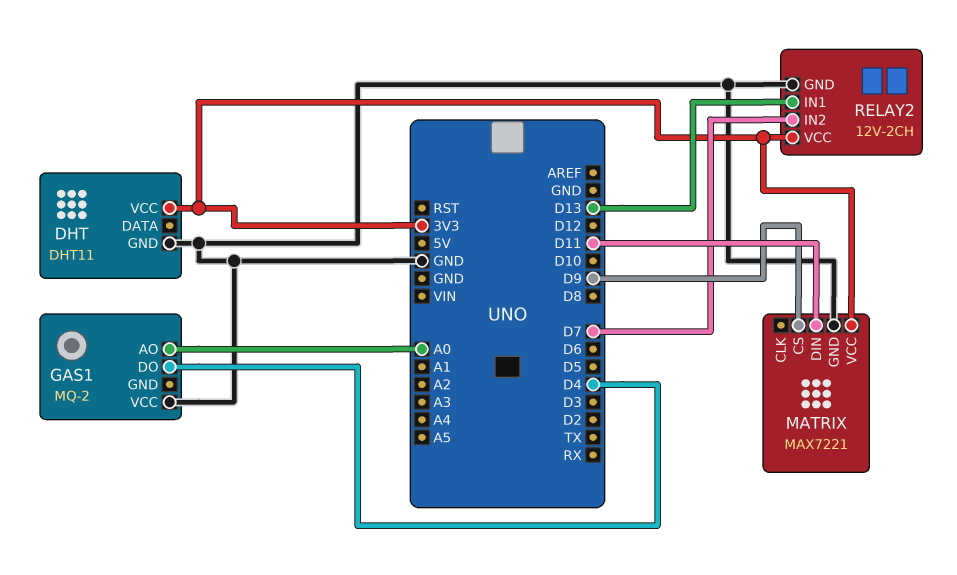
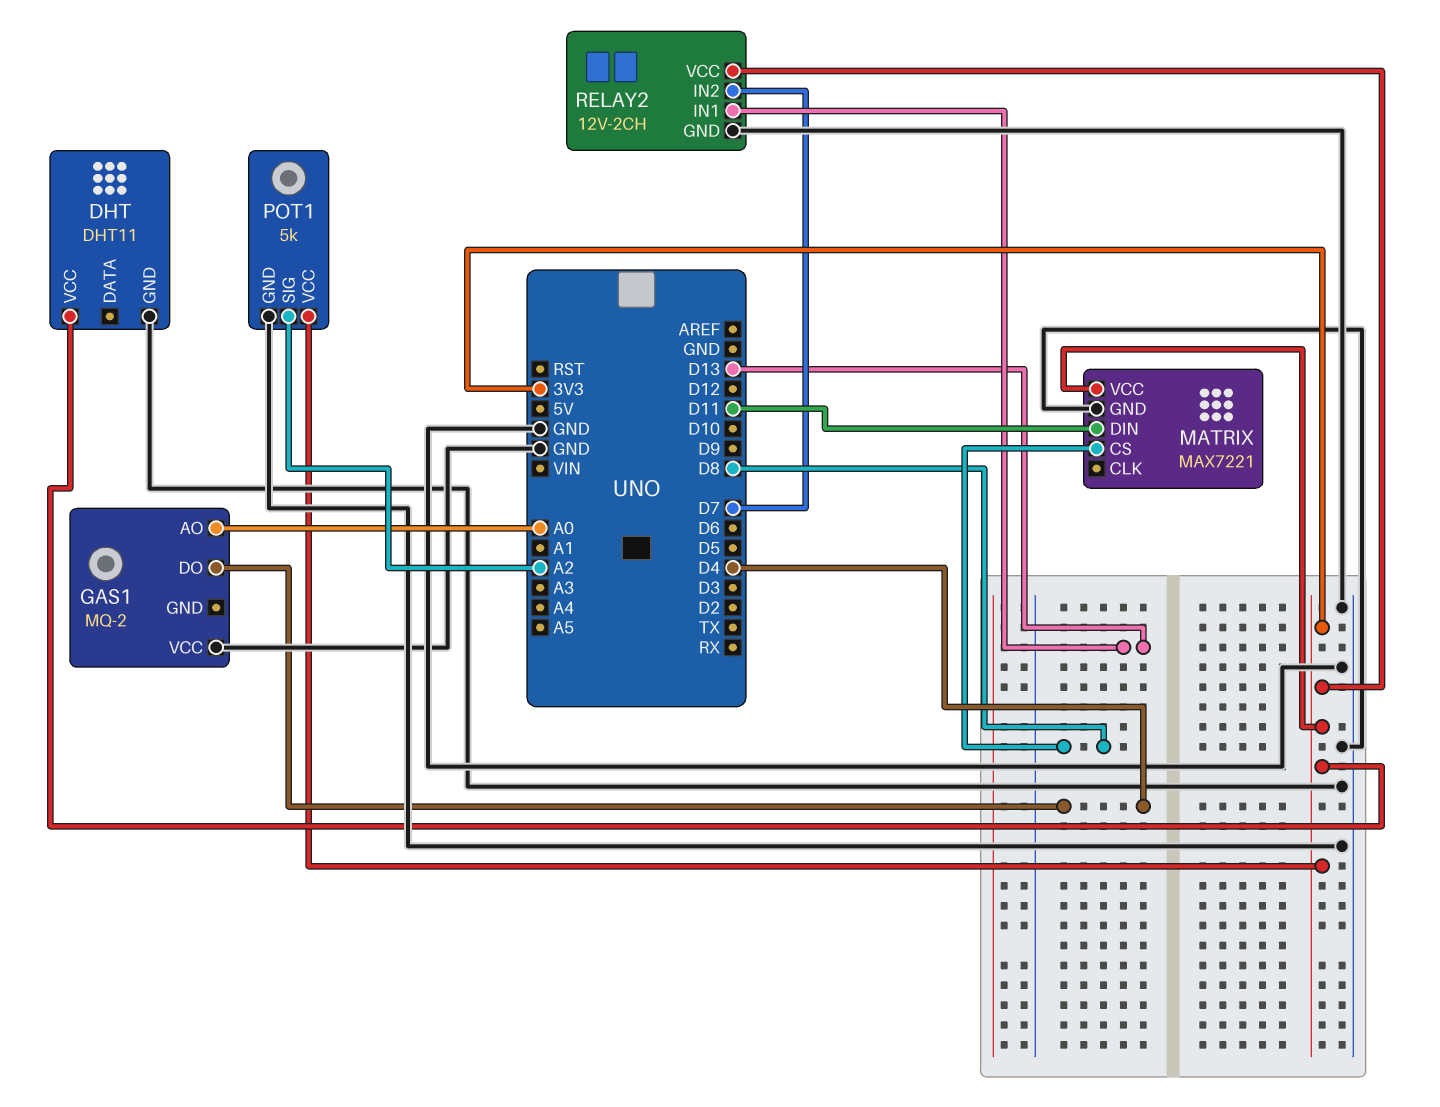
MATRIX pin CS: D9 -> D8
POT1: none -> 5k
POT1 pin GND: none -> GND
POT1 pin SIG: none -> A2
POT1 pin VCC: none -> 3V3

